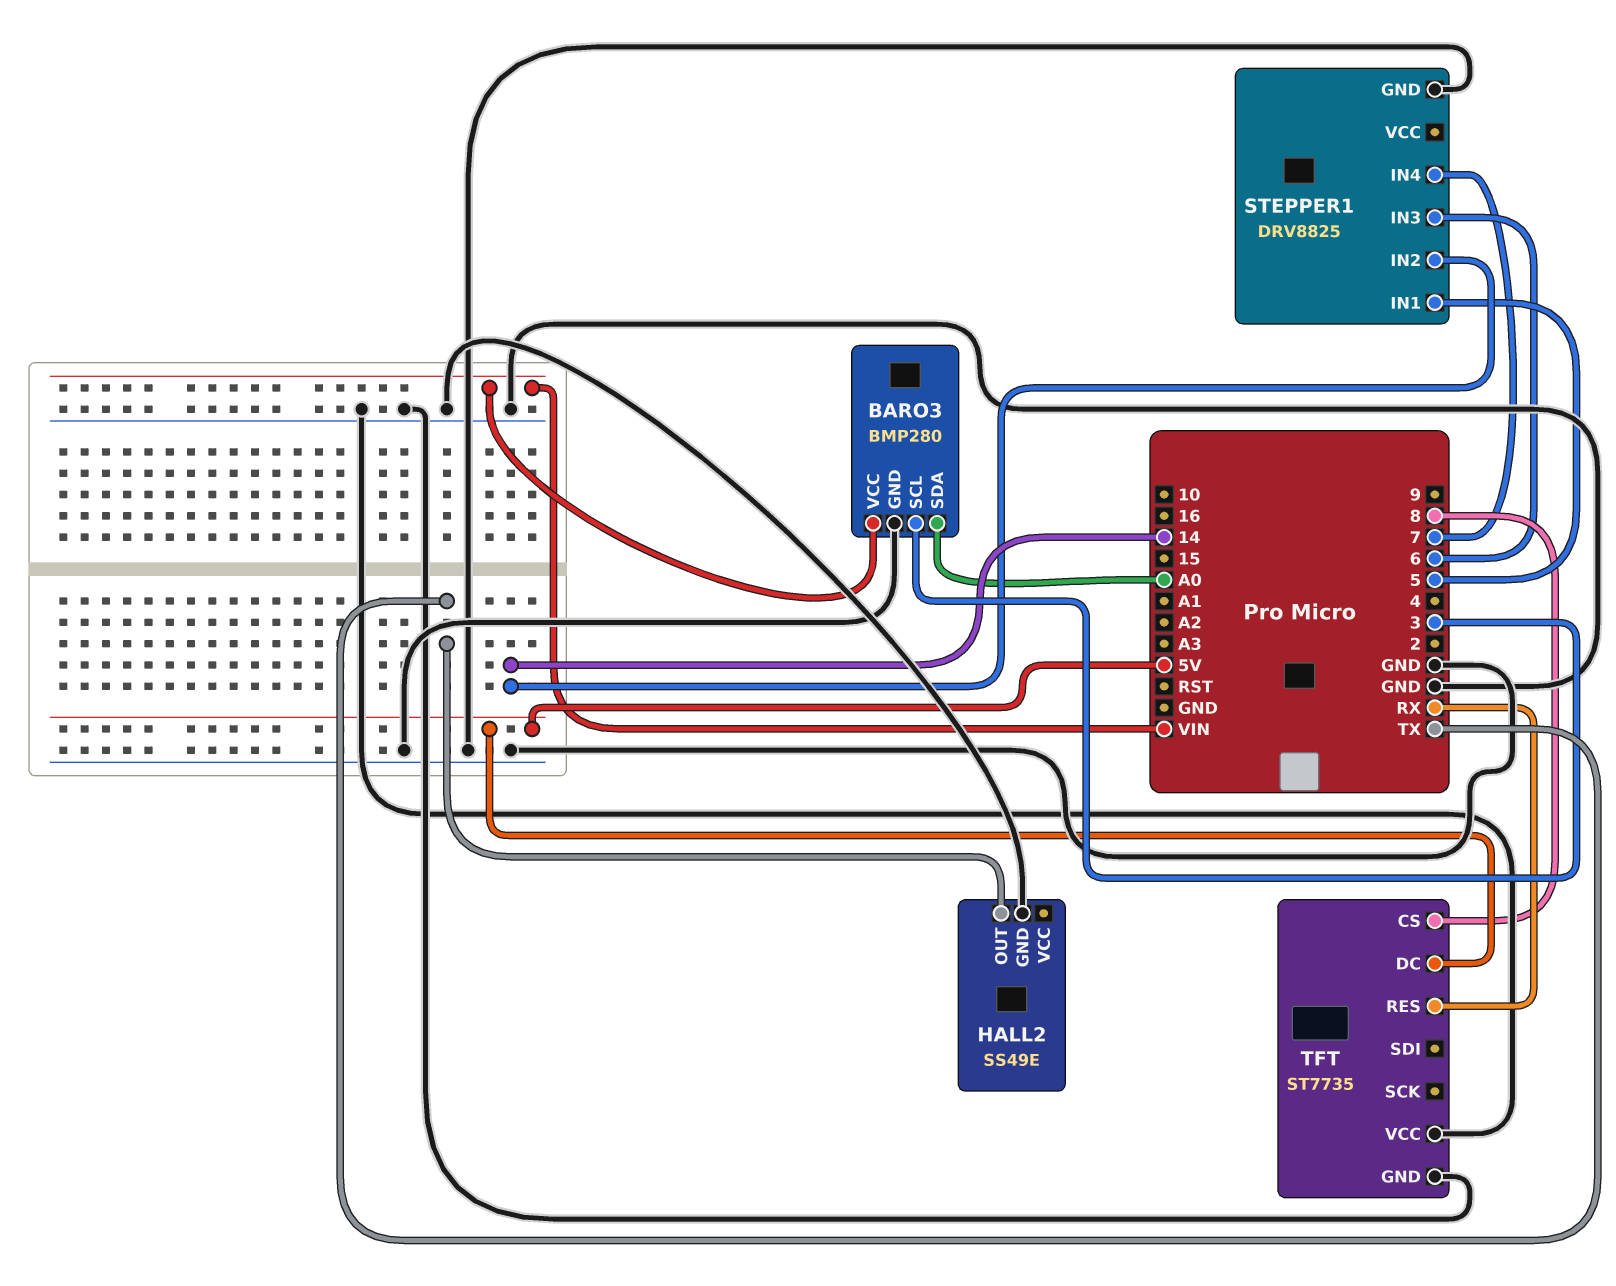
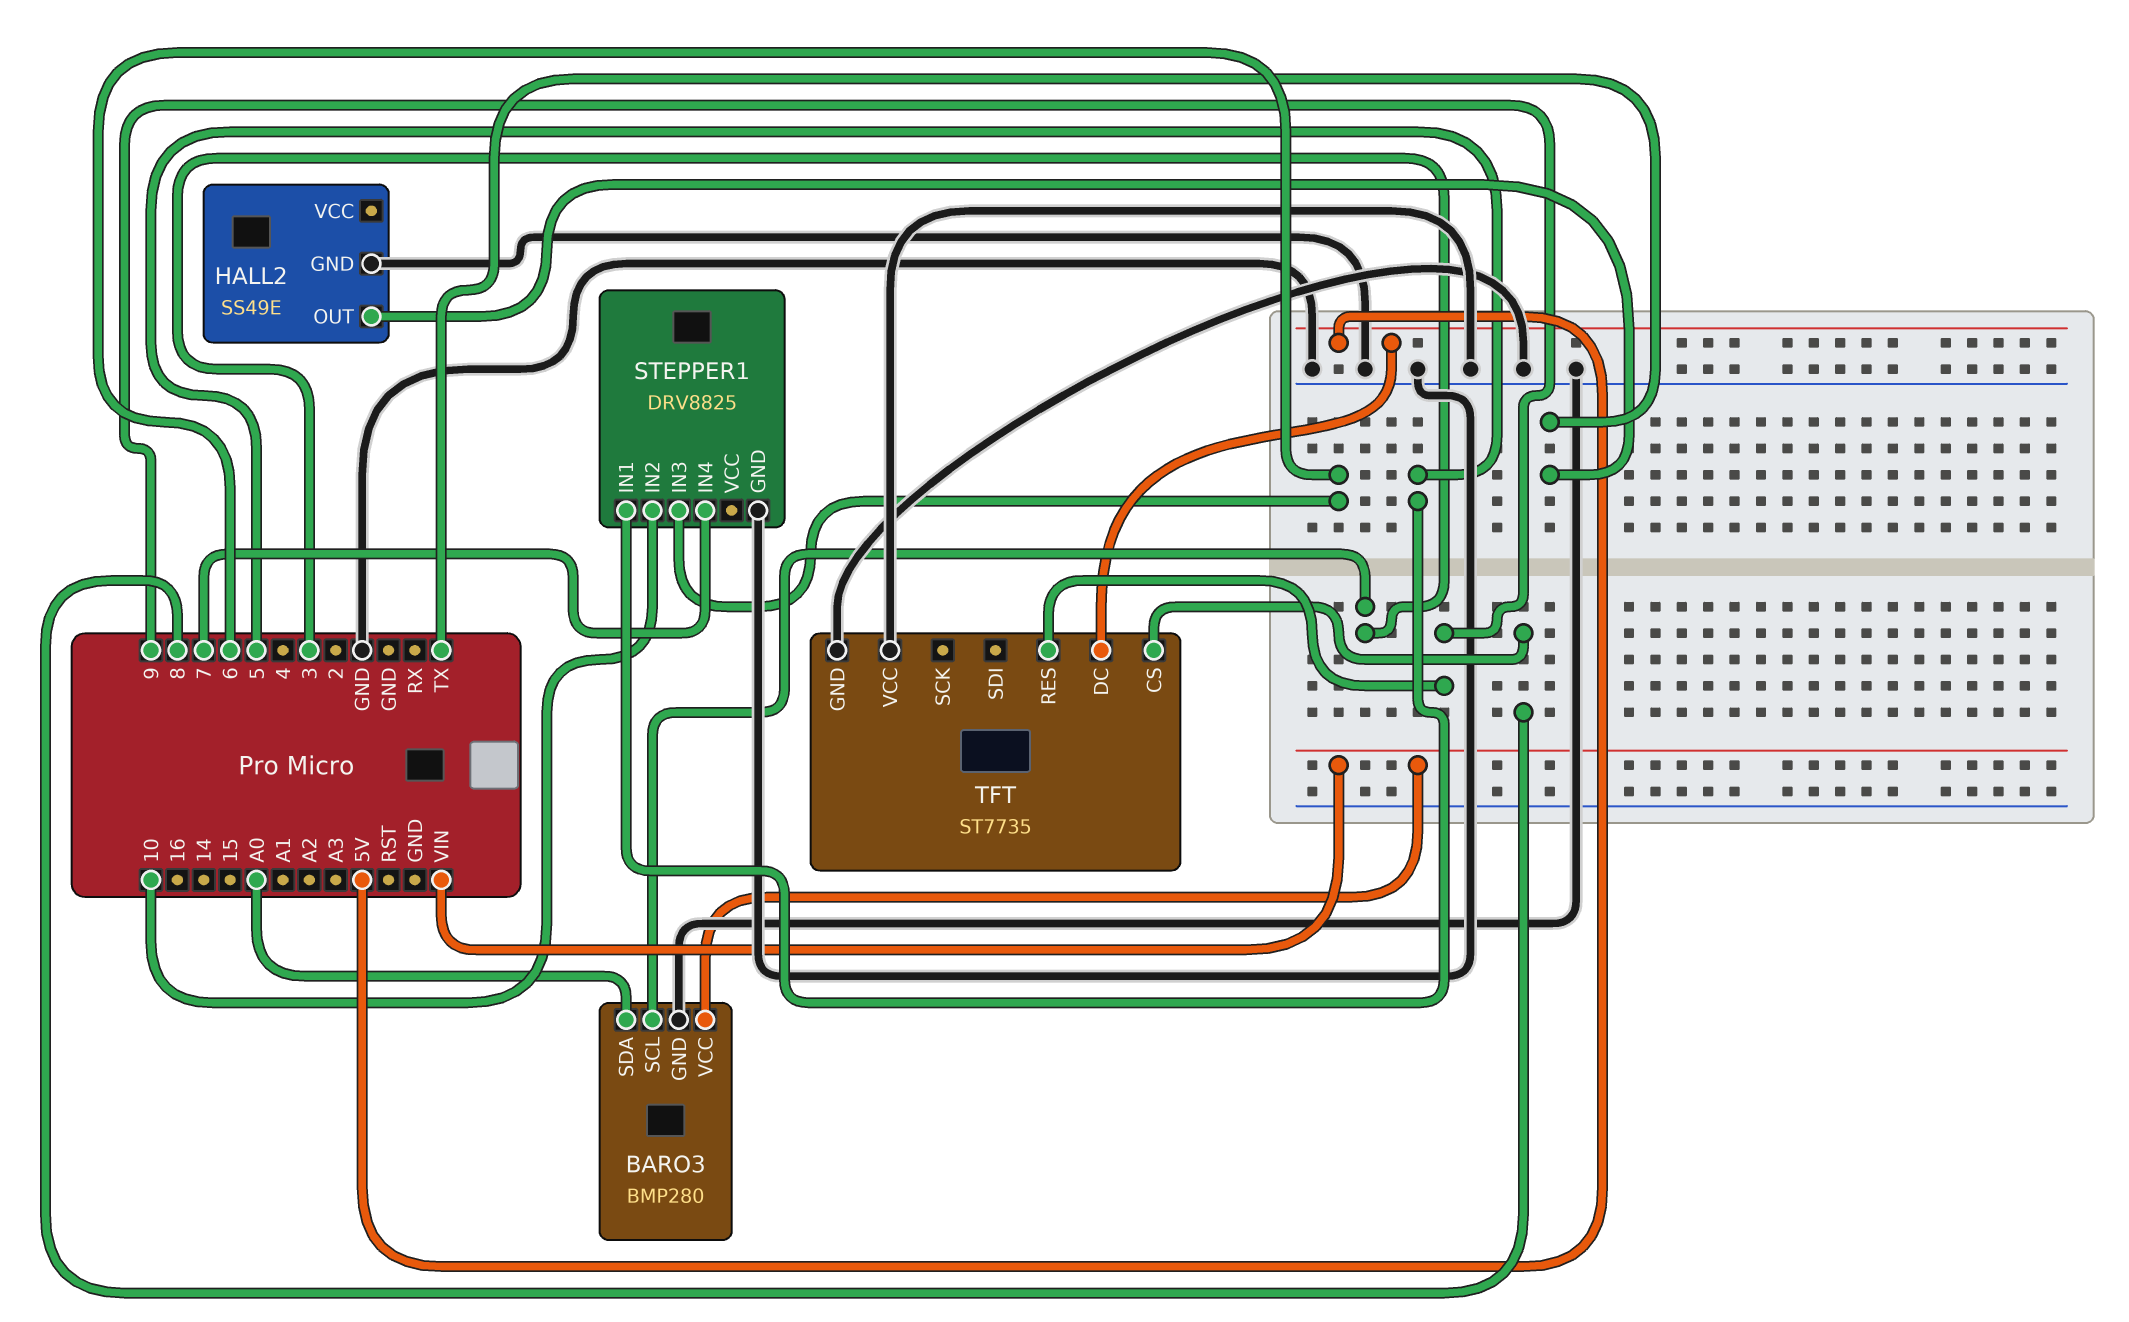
STEPPER1 pin IN2: 14 -> 10
TFT pin RES: RX -> 9

